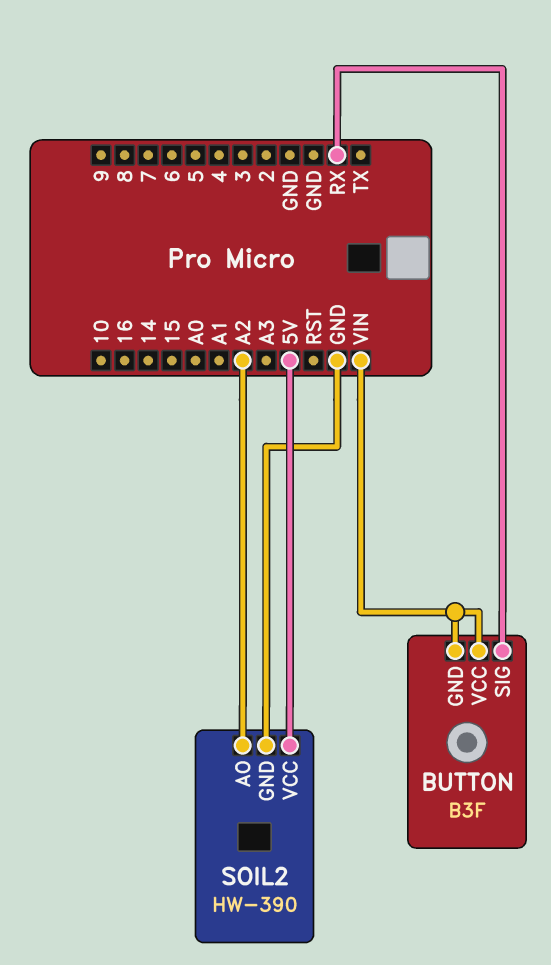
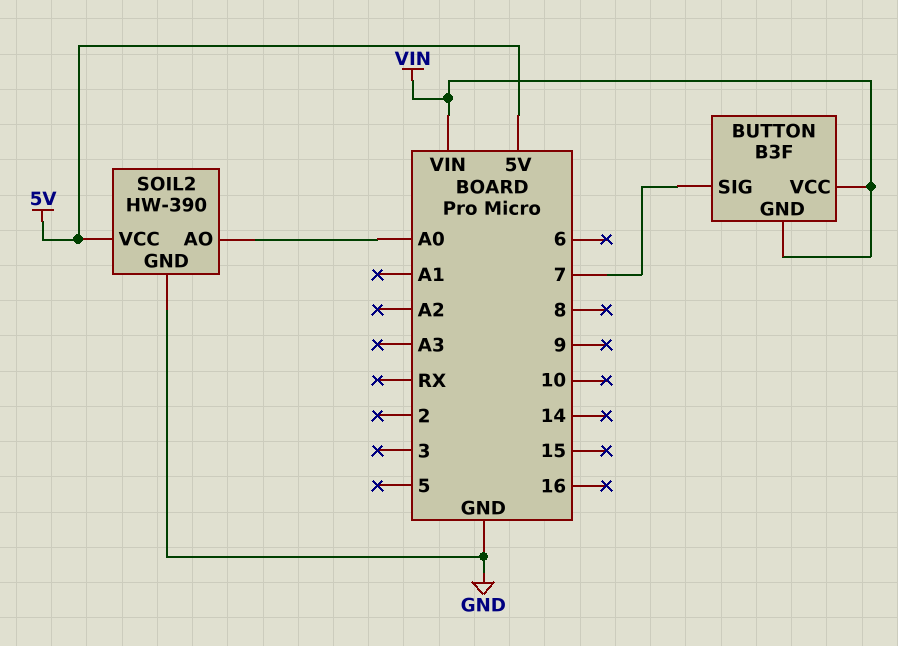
BUTTON pin SIG: RX -> 7
SOIL2 pin AO: A2 -> A0

